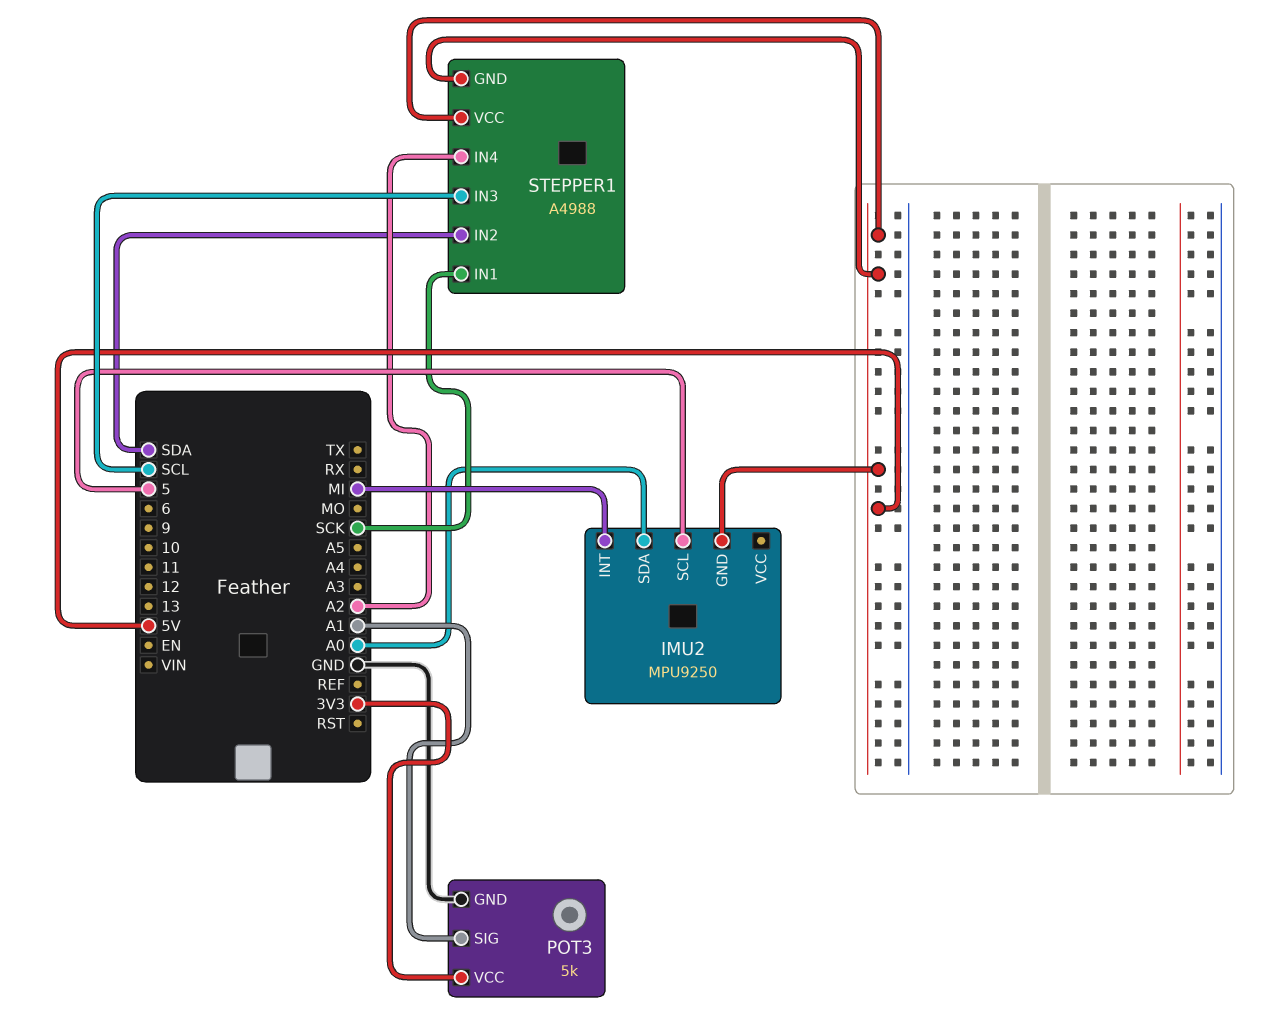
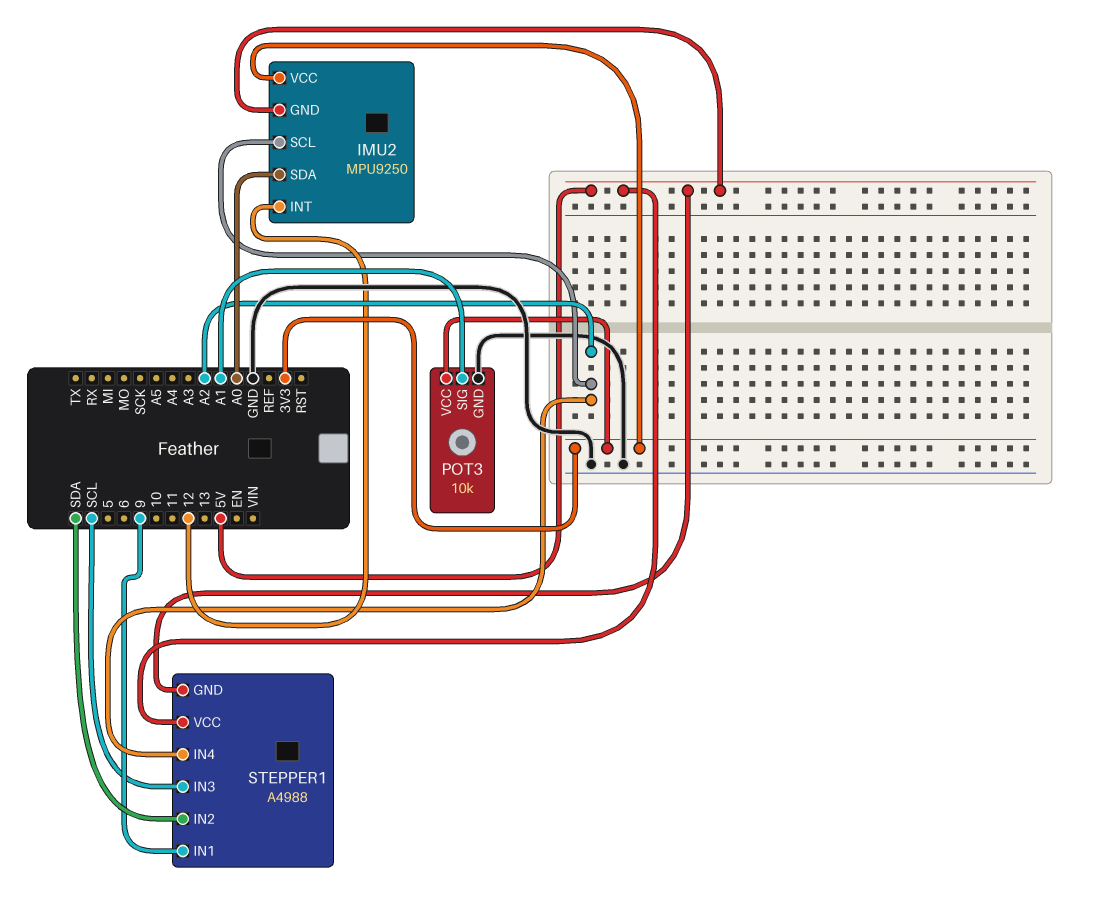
IMU2 pin INT: MI -> 12
IMU2 pin SCL: 5 -> A2
IMU2 pin VCC: none -> 3V3
POT3: 5k -> 10k
STEPPER1 pin IN1: SCK -> 9

